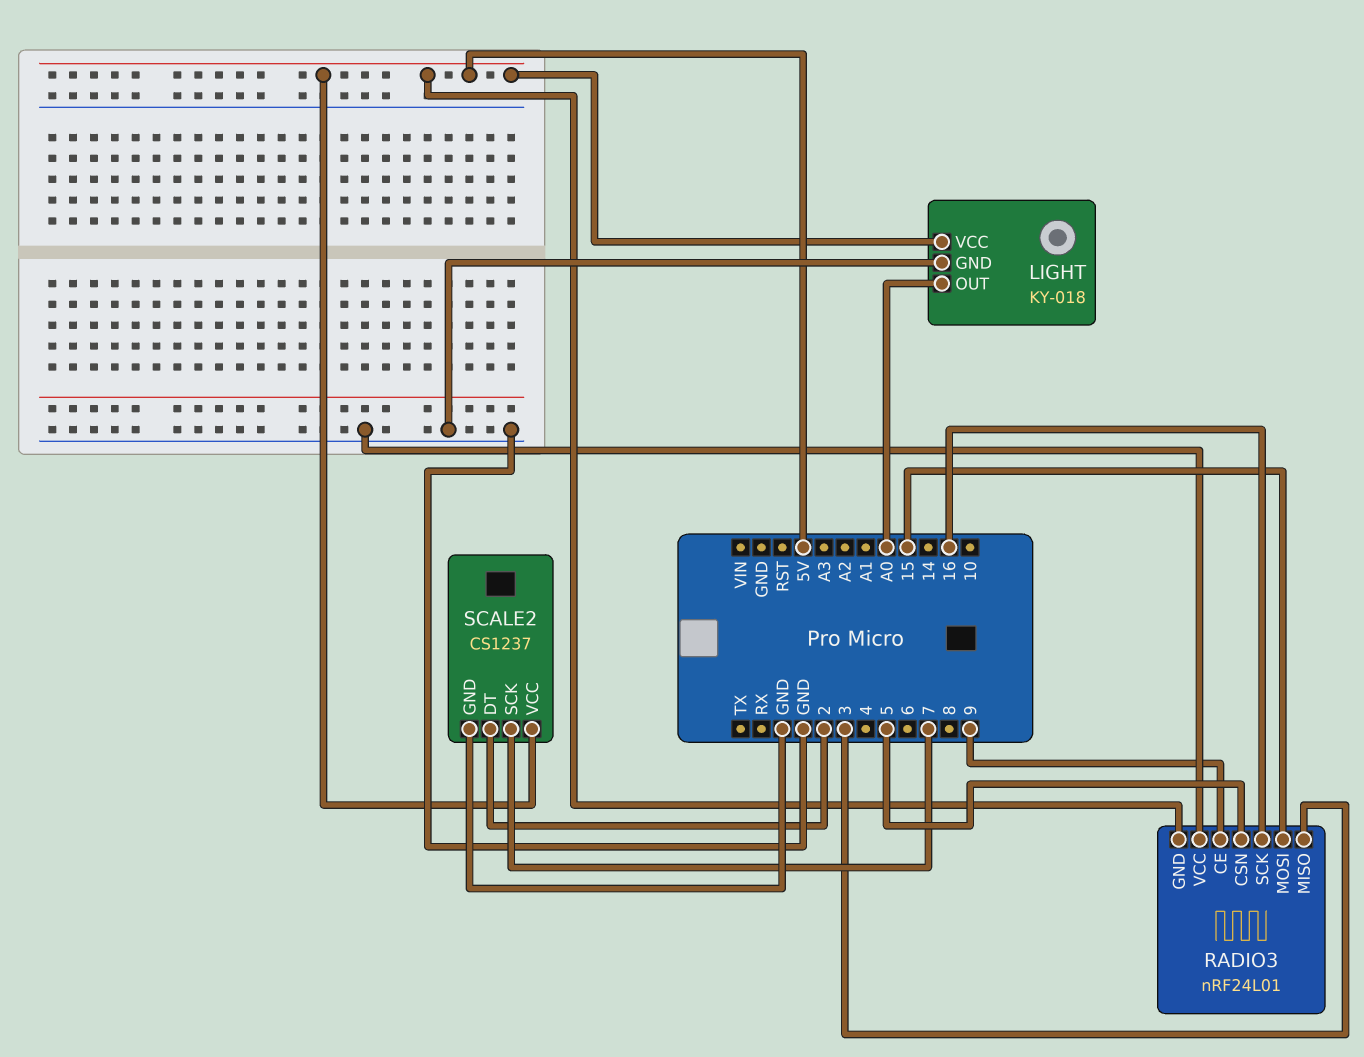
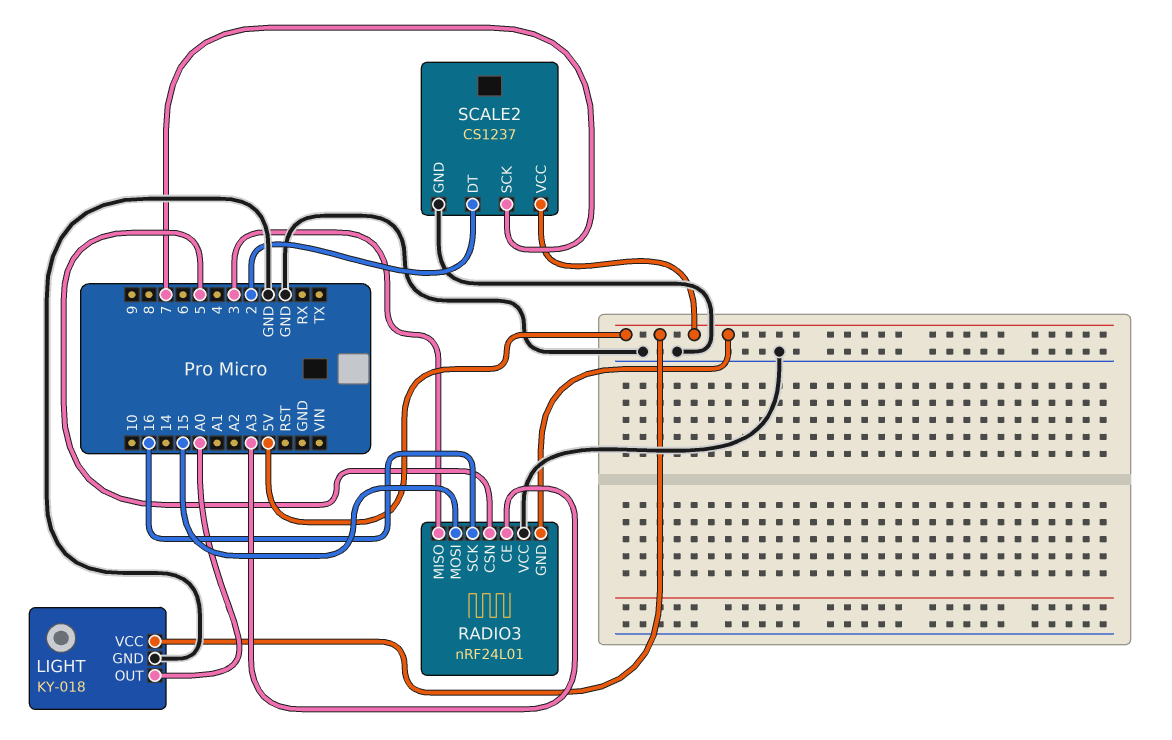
RADIO3 pin CE: 9 -> A3

